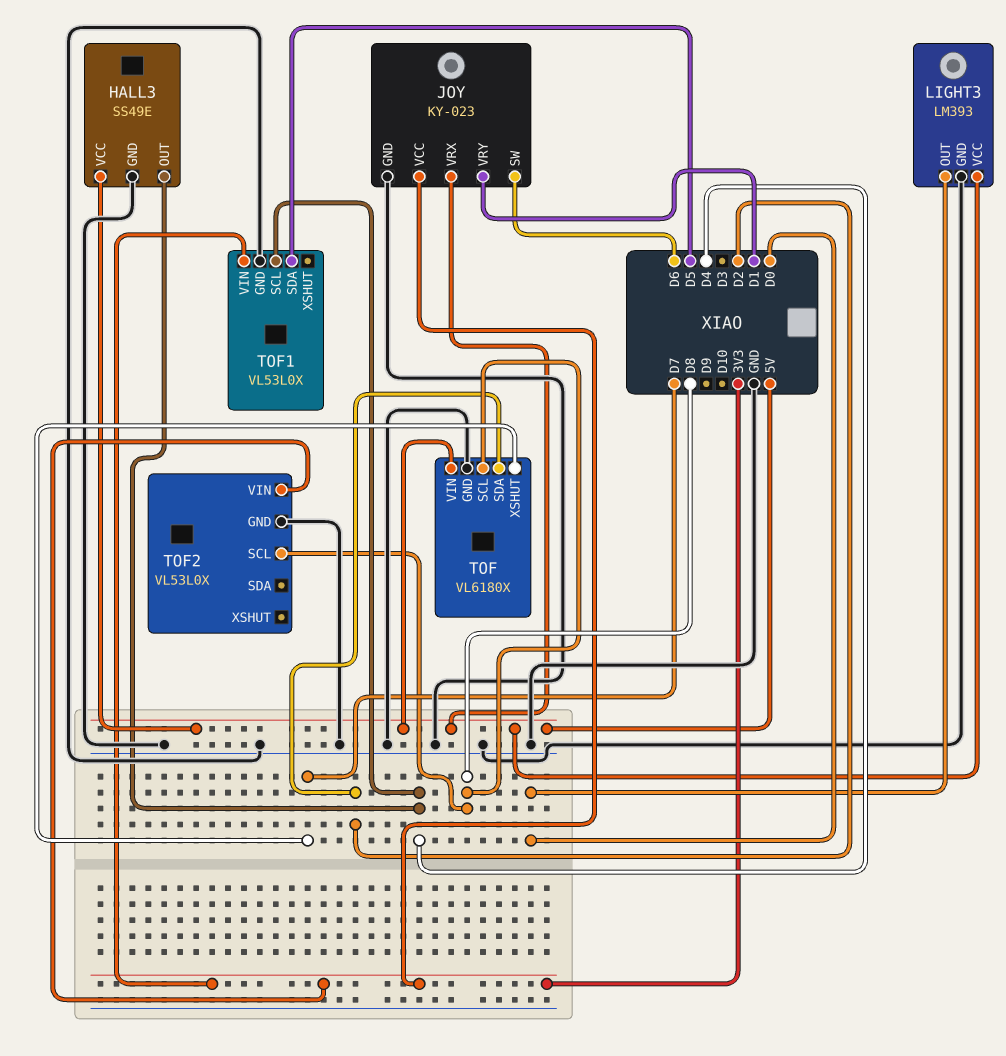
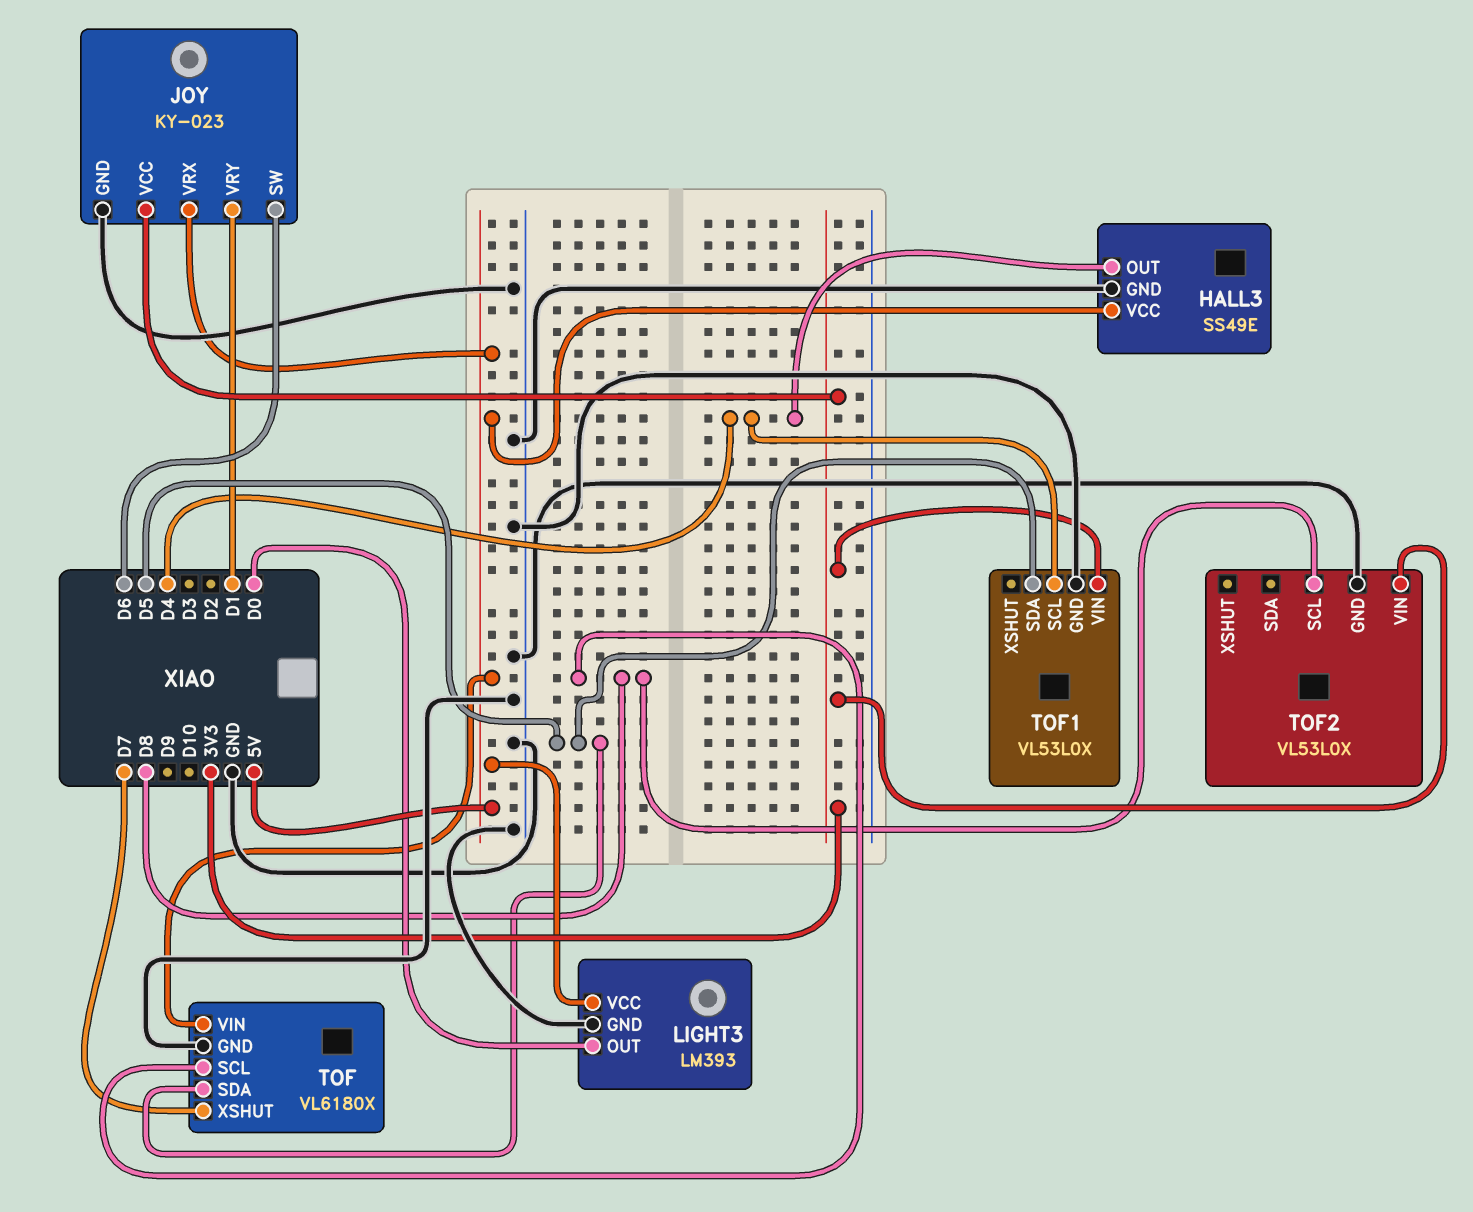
TOF pin SDA: D2 -> D5

